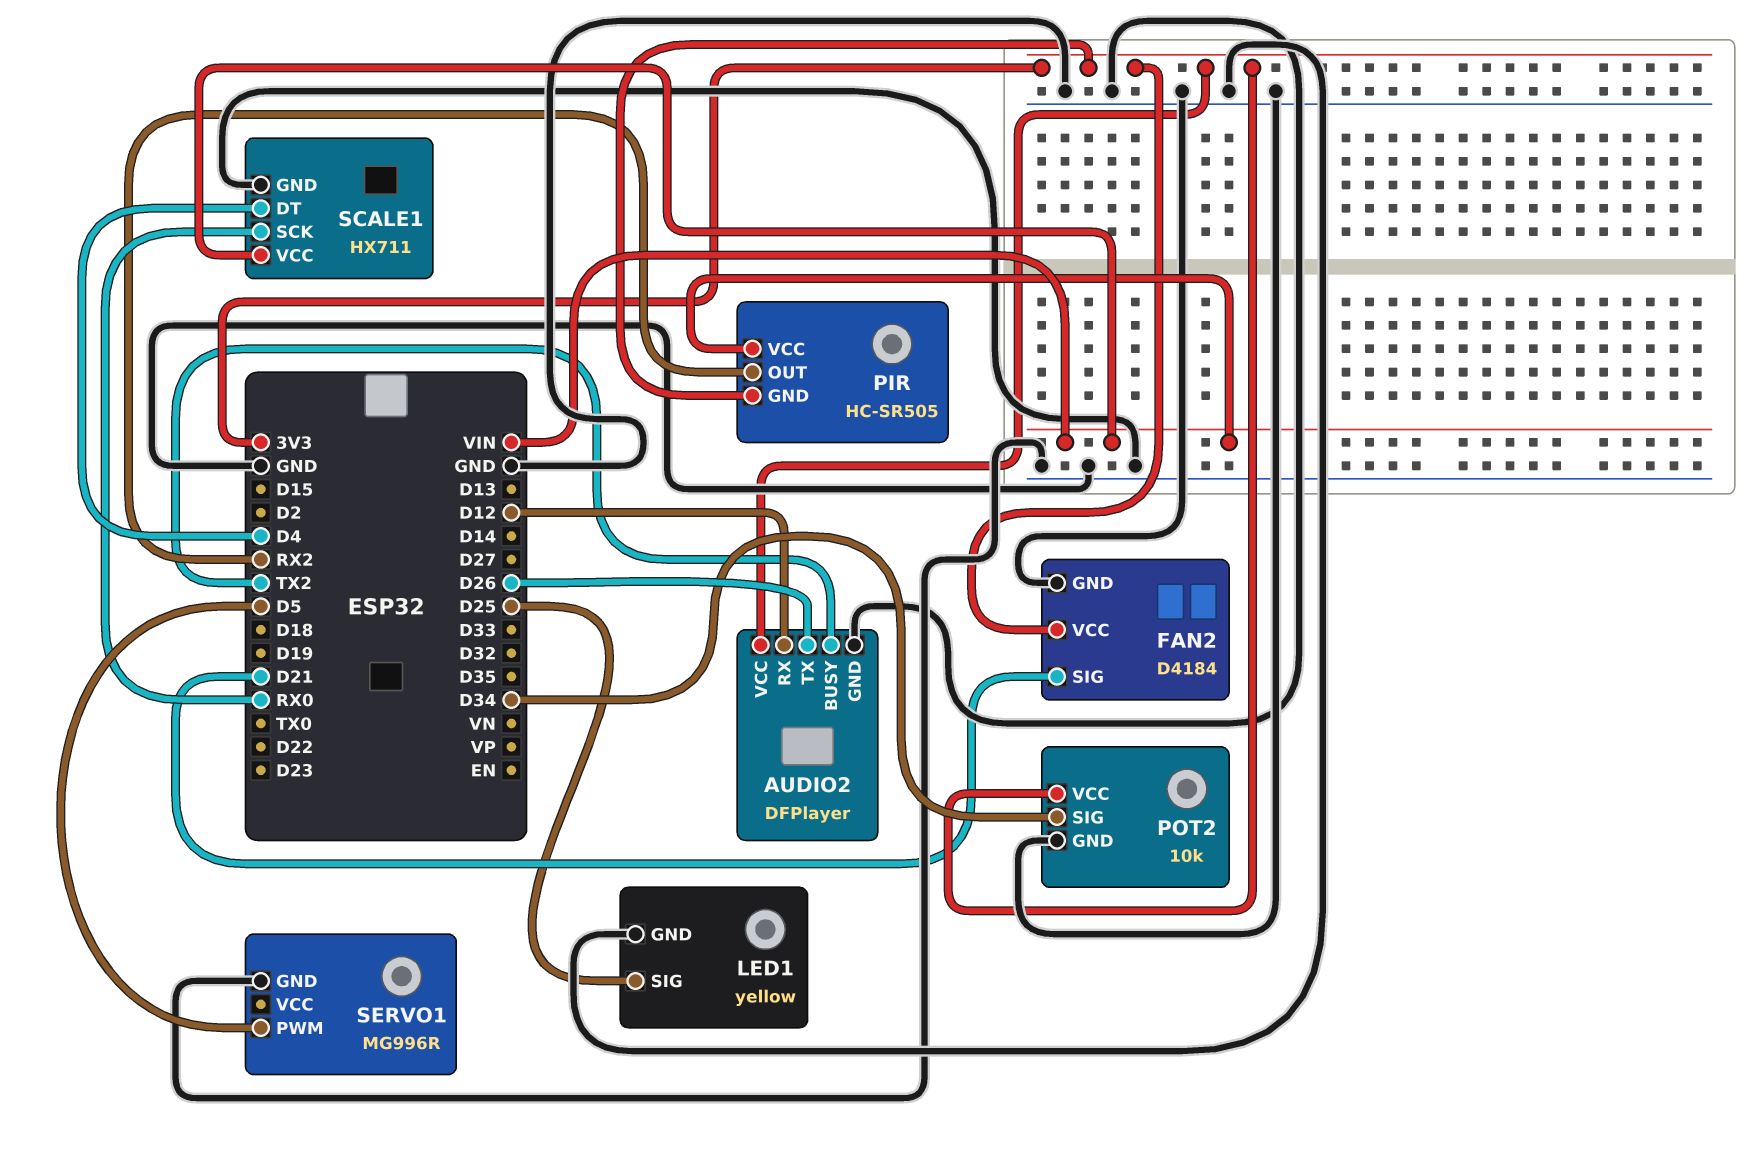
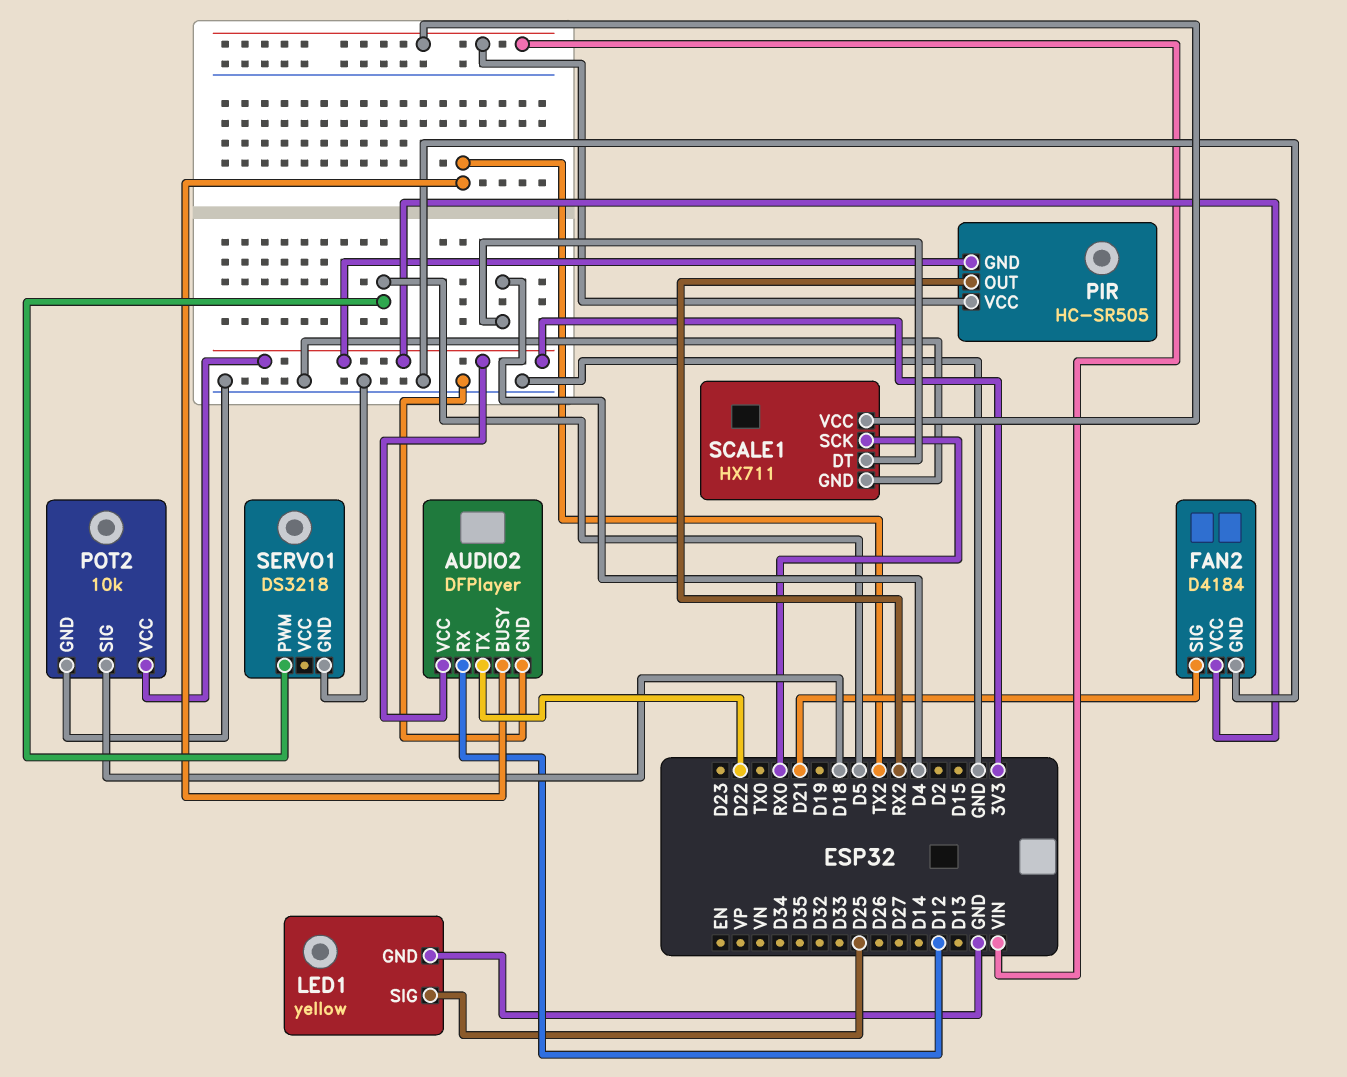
AUDIO2 pin TX: D26 -> D22
POT2 pin SIG: D34 -> D18
SERVO1: MG996R -> DS3218

